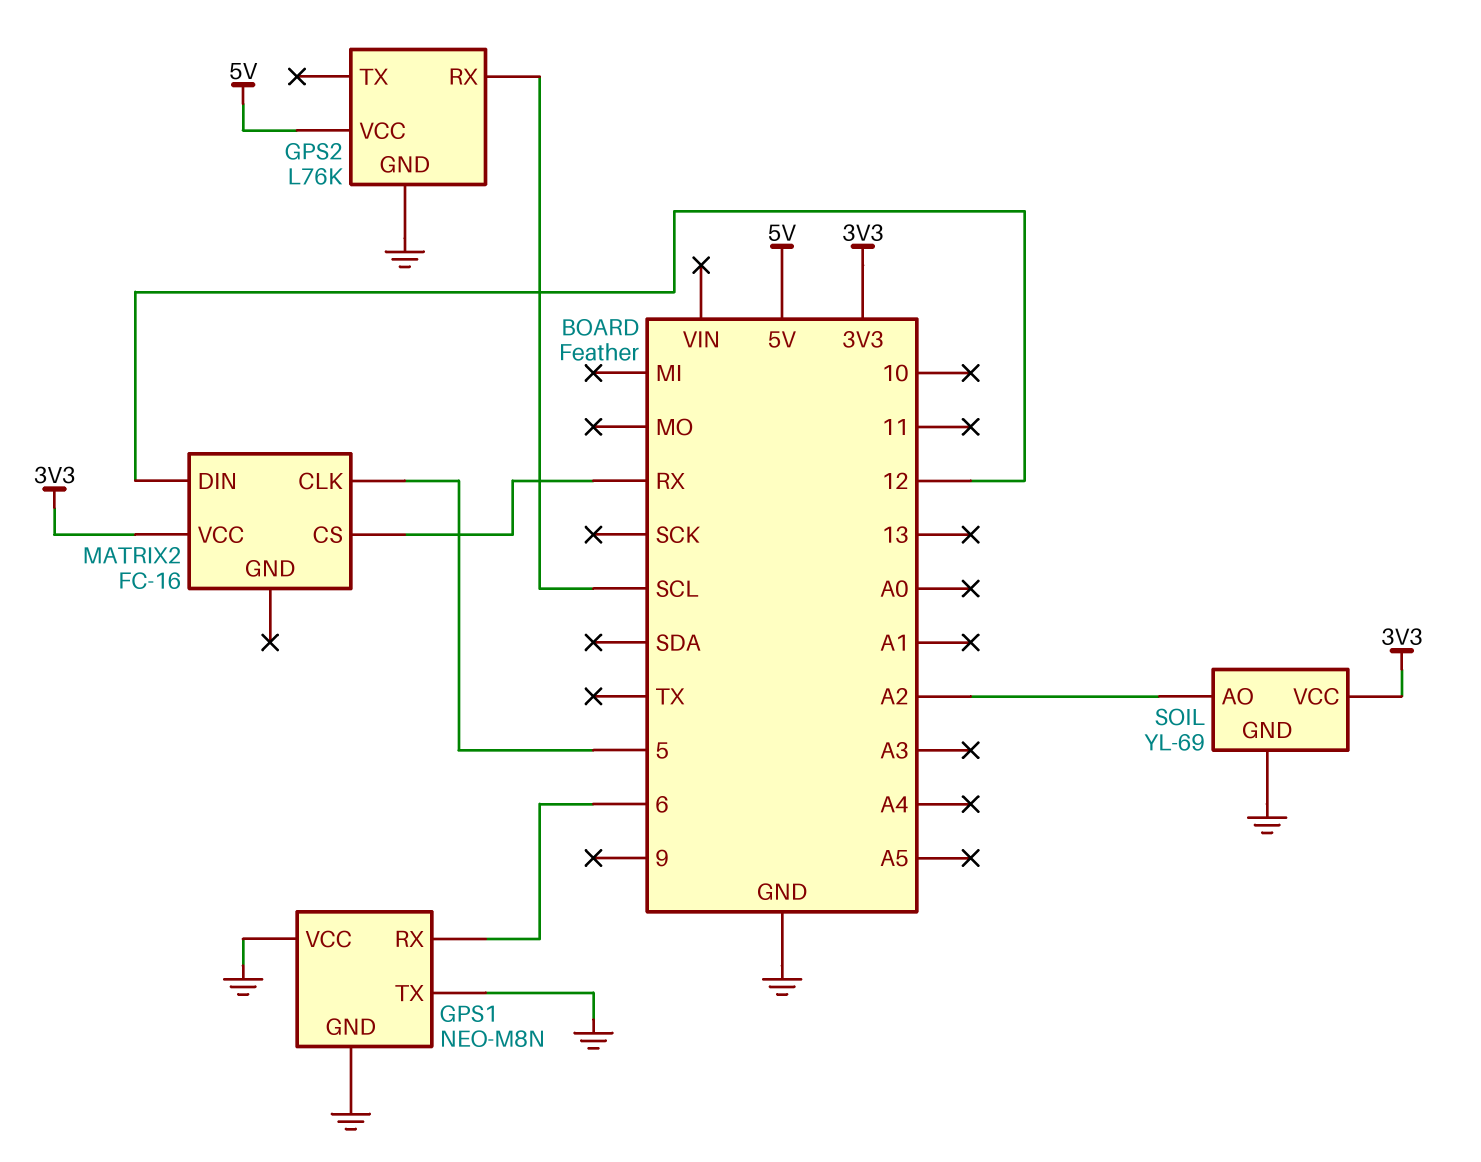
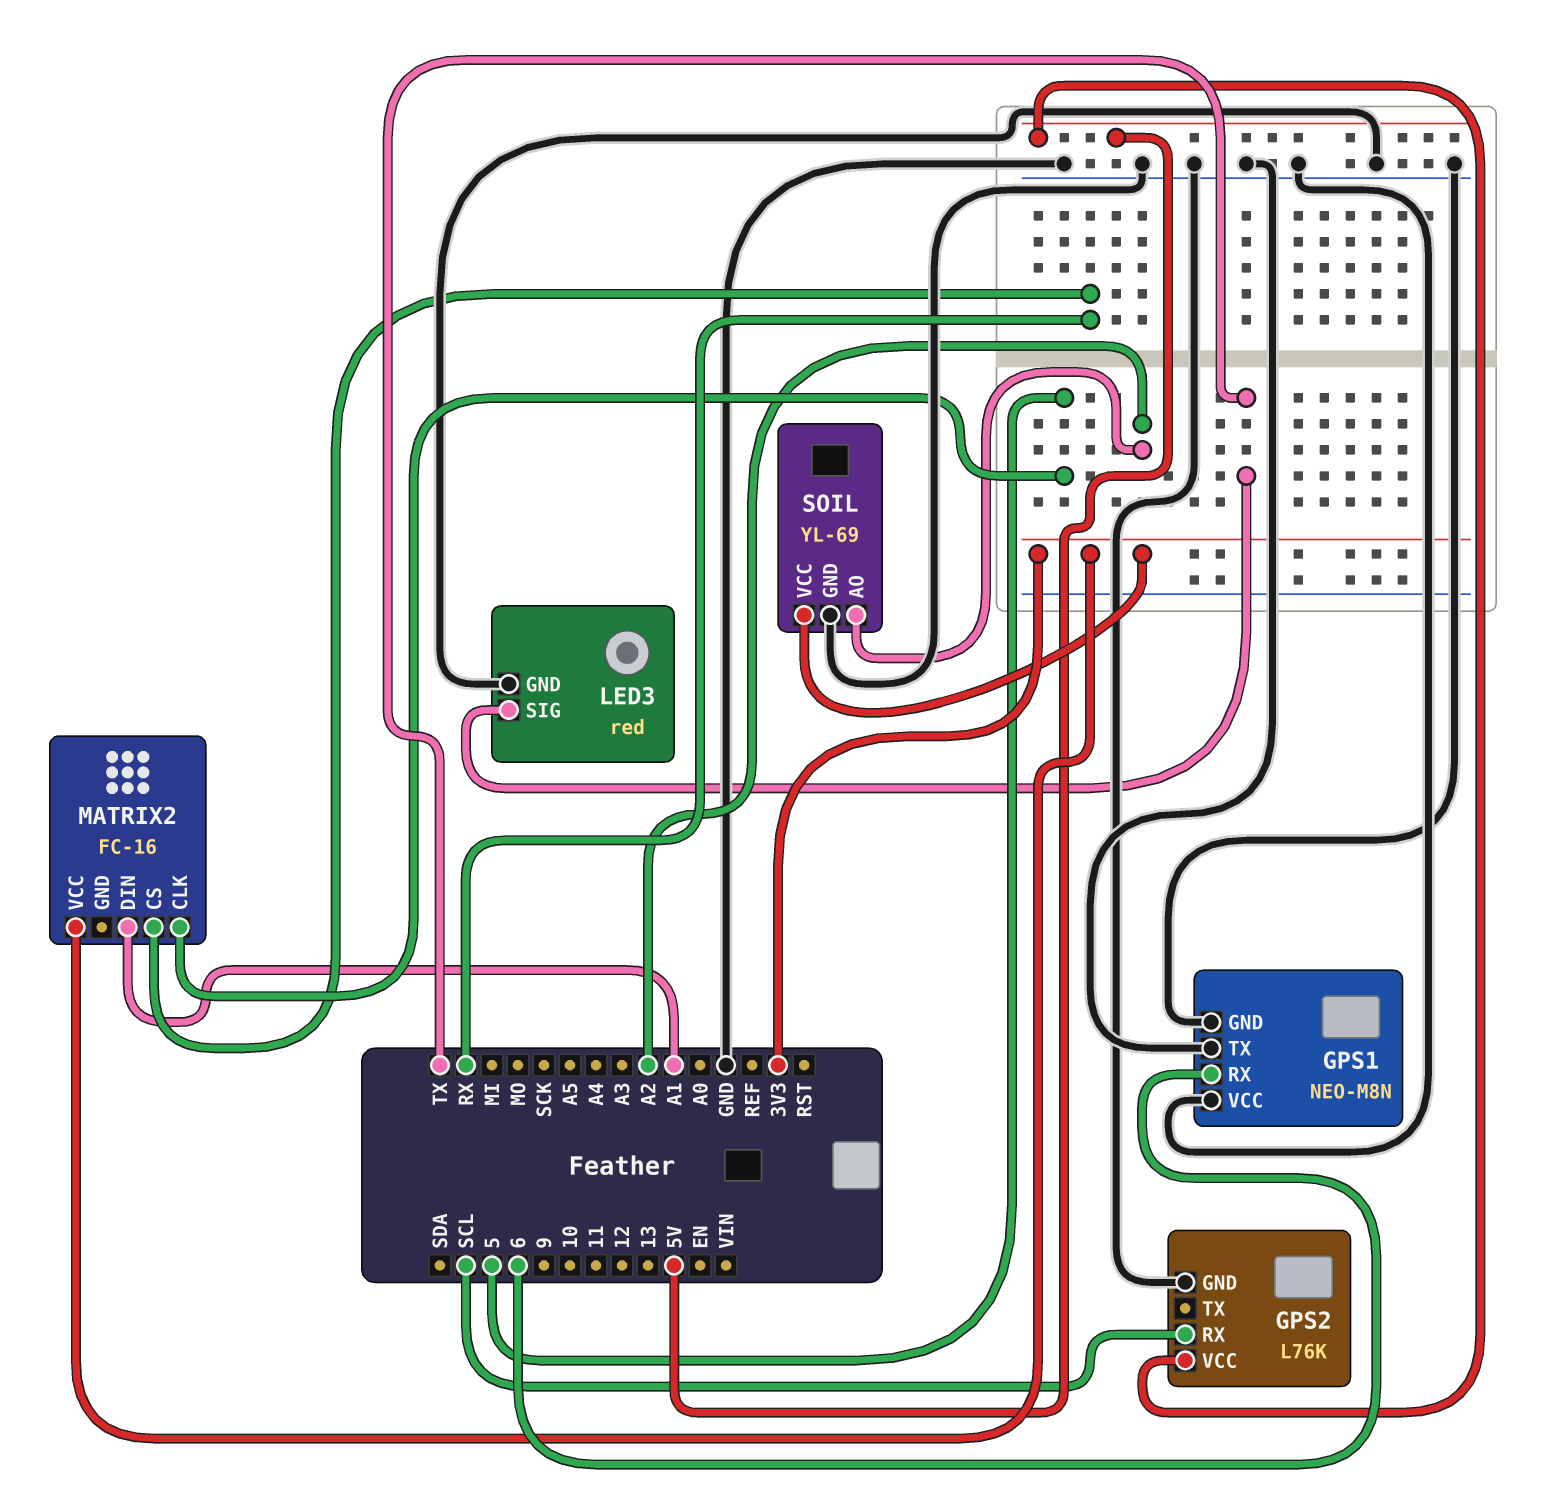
LED3: none -> red
LED3 pin GND: none -> GND
LED3 pin SIG: none -> TX
MATRIX2 pin DIN: 12 -> A1

